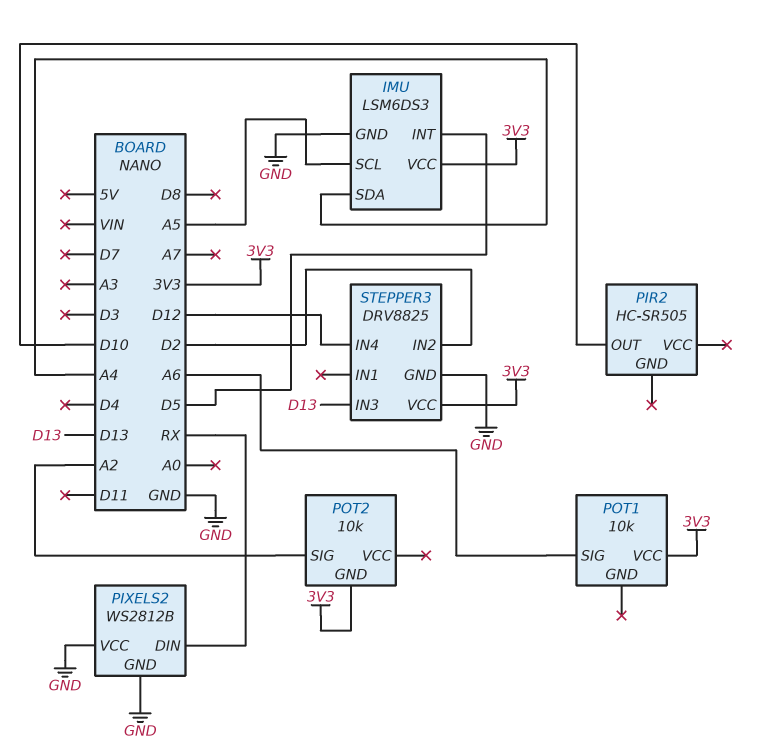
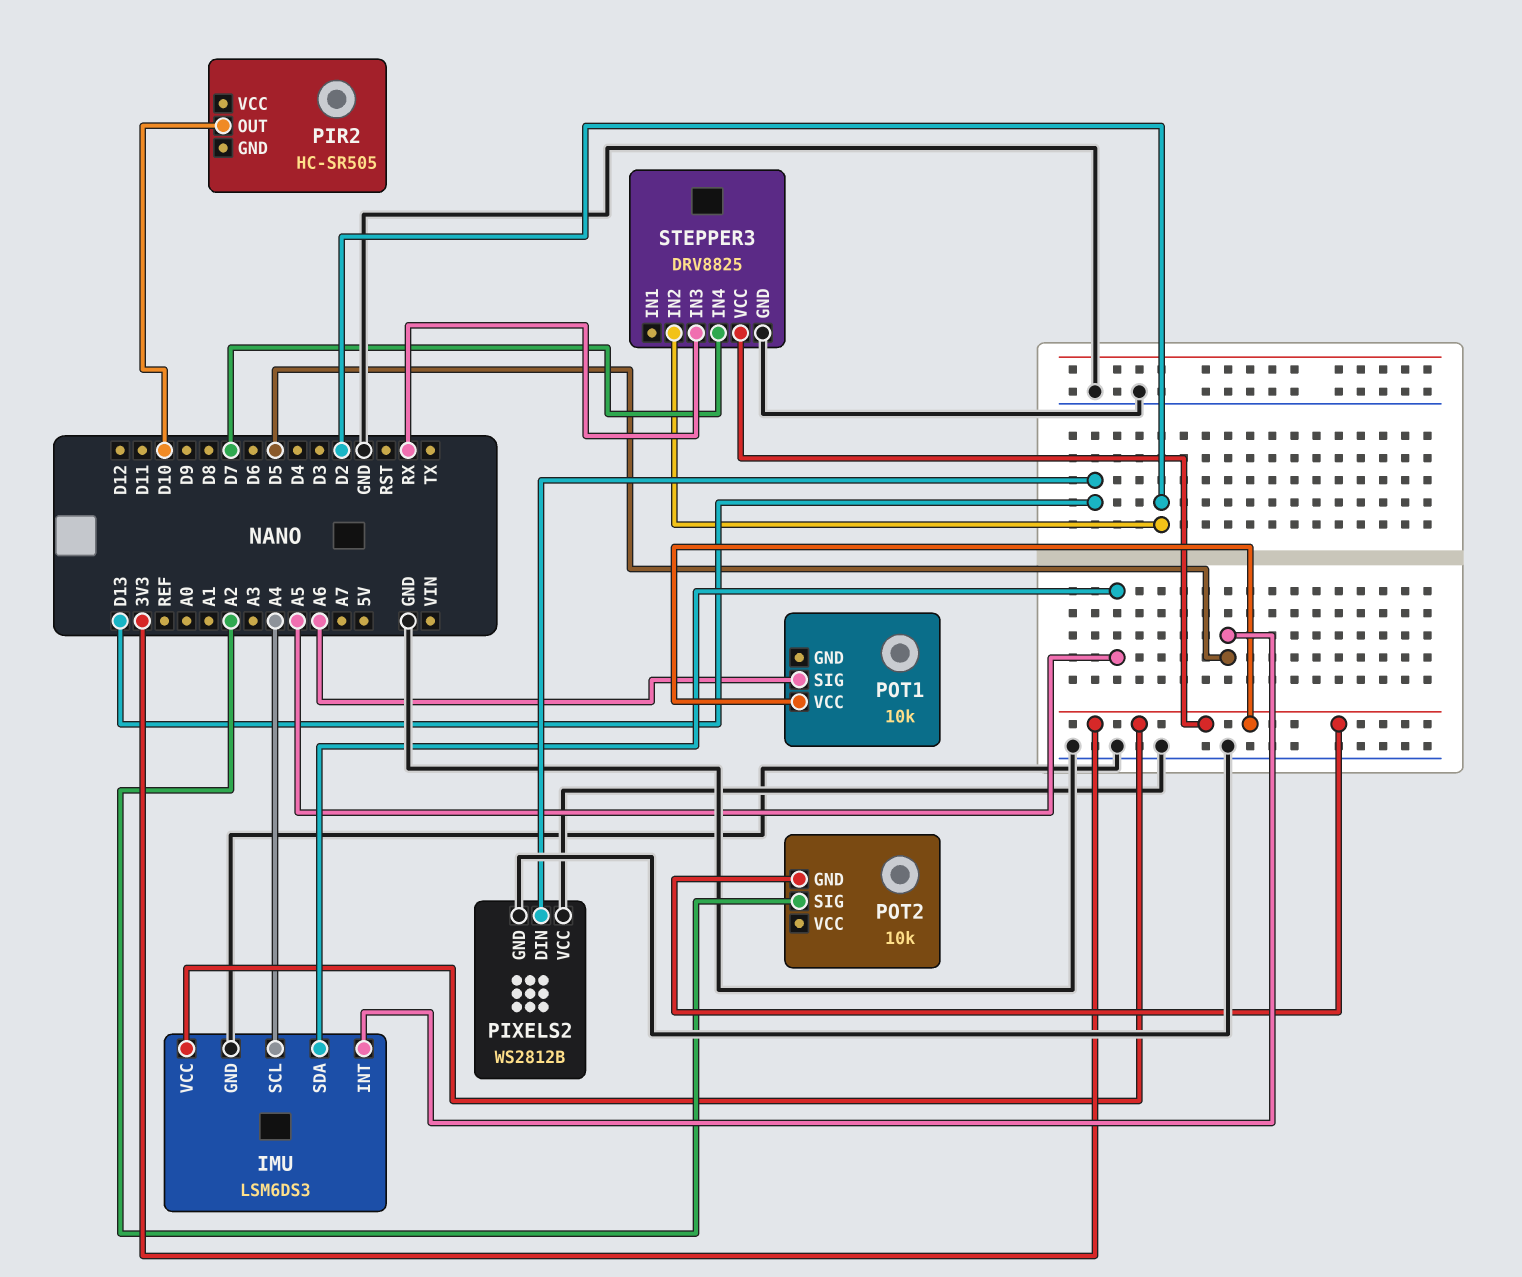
IMU pin SCL: A5 -> A4
IMU pin SDA: A4 -> A5
PIXELS2 pin DIN: RX -> D13
STEPPER3 pin IN3: D13 -> RX
STEPPER3 pin IN4: D12 -> D7

